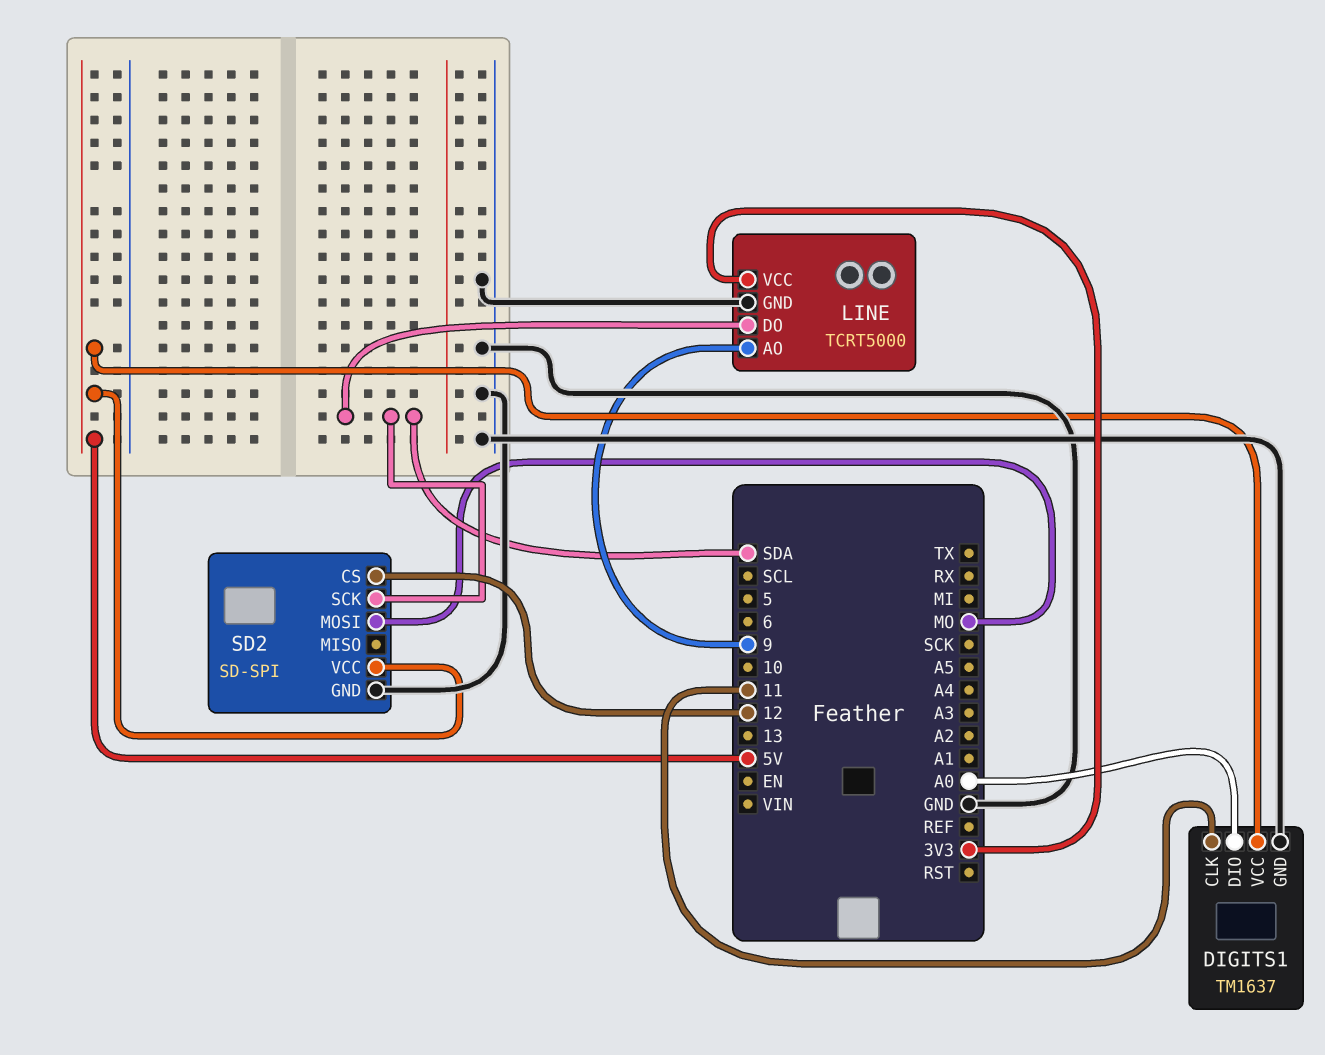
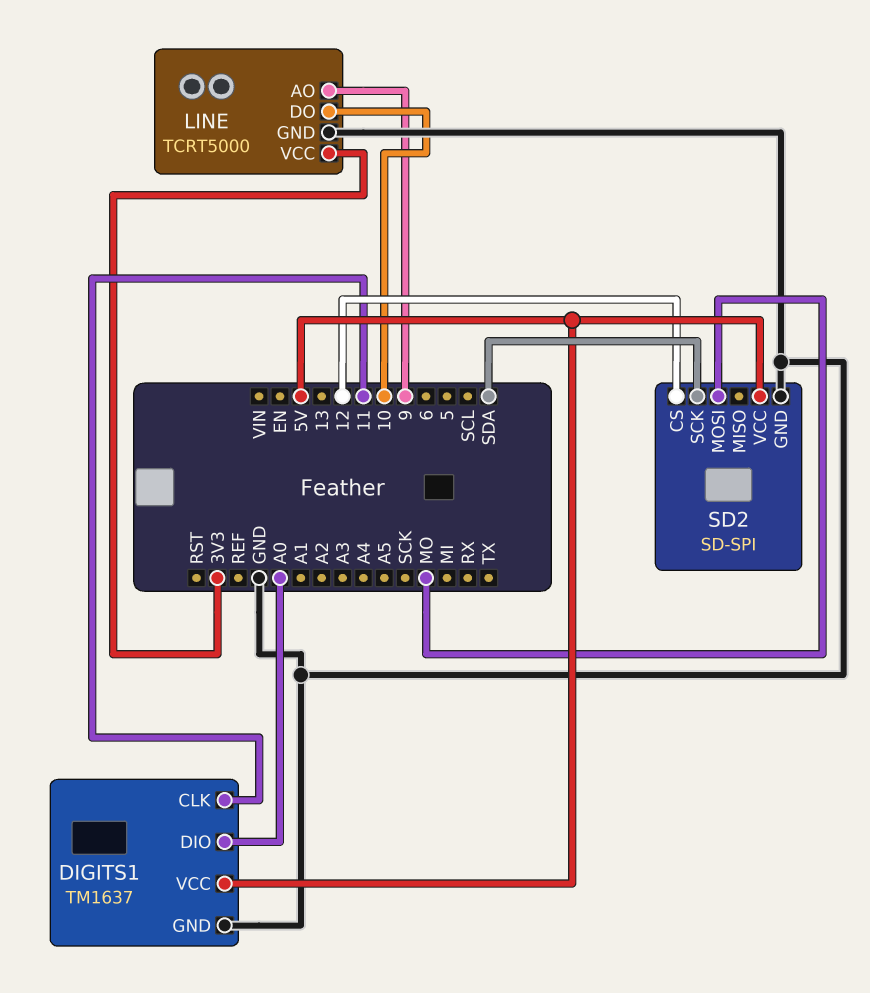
LINE pin DO: SDA -> 10

